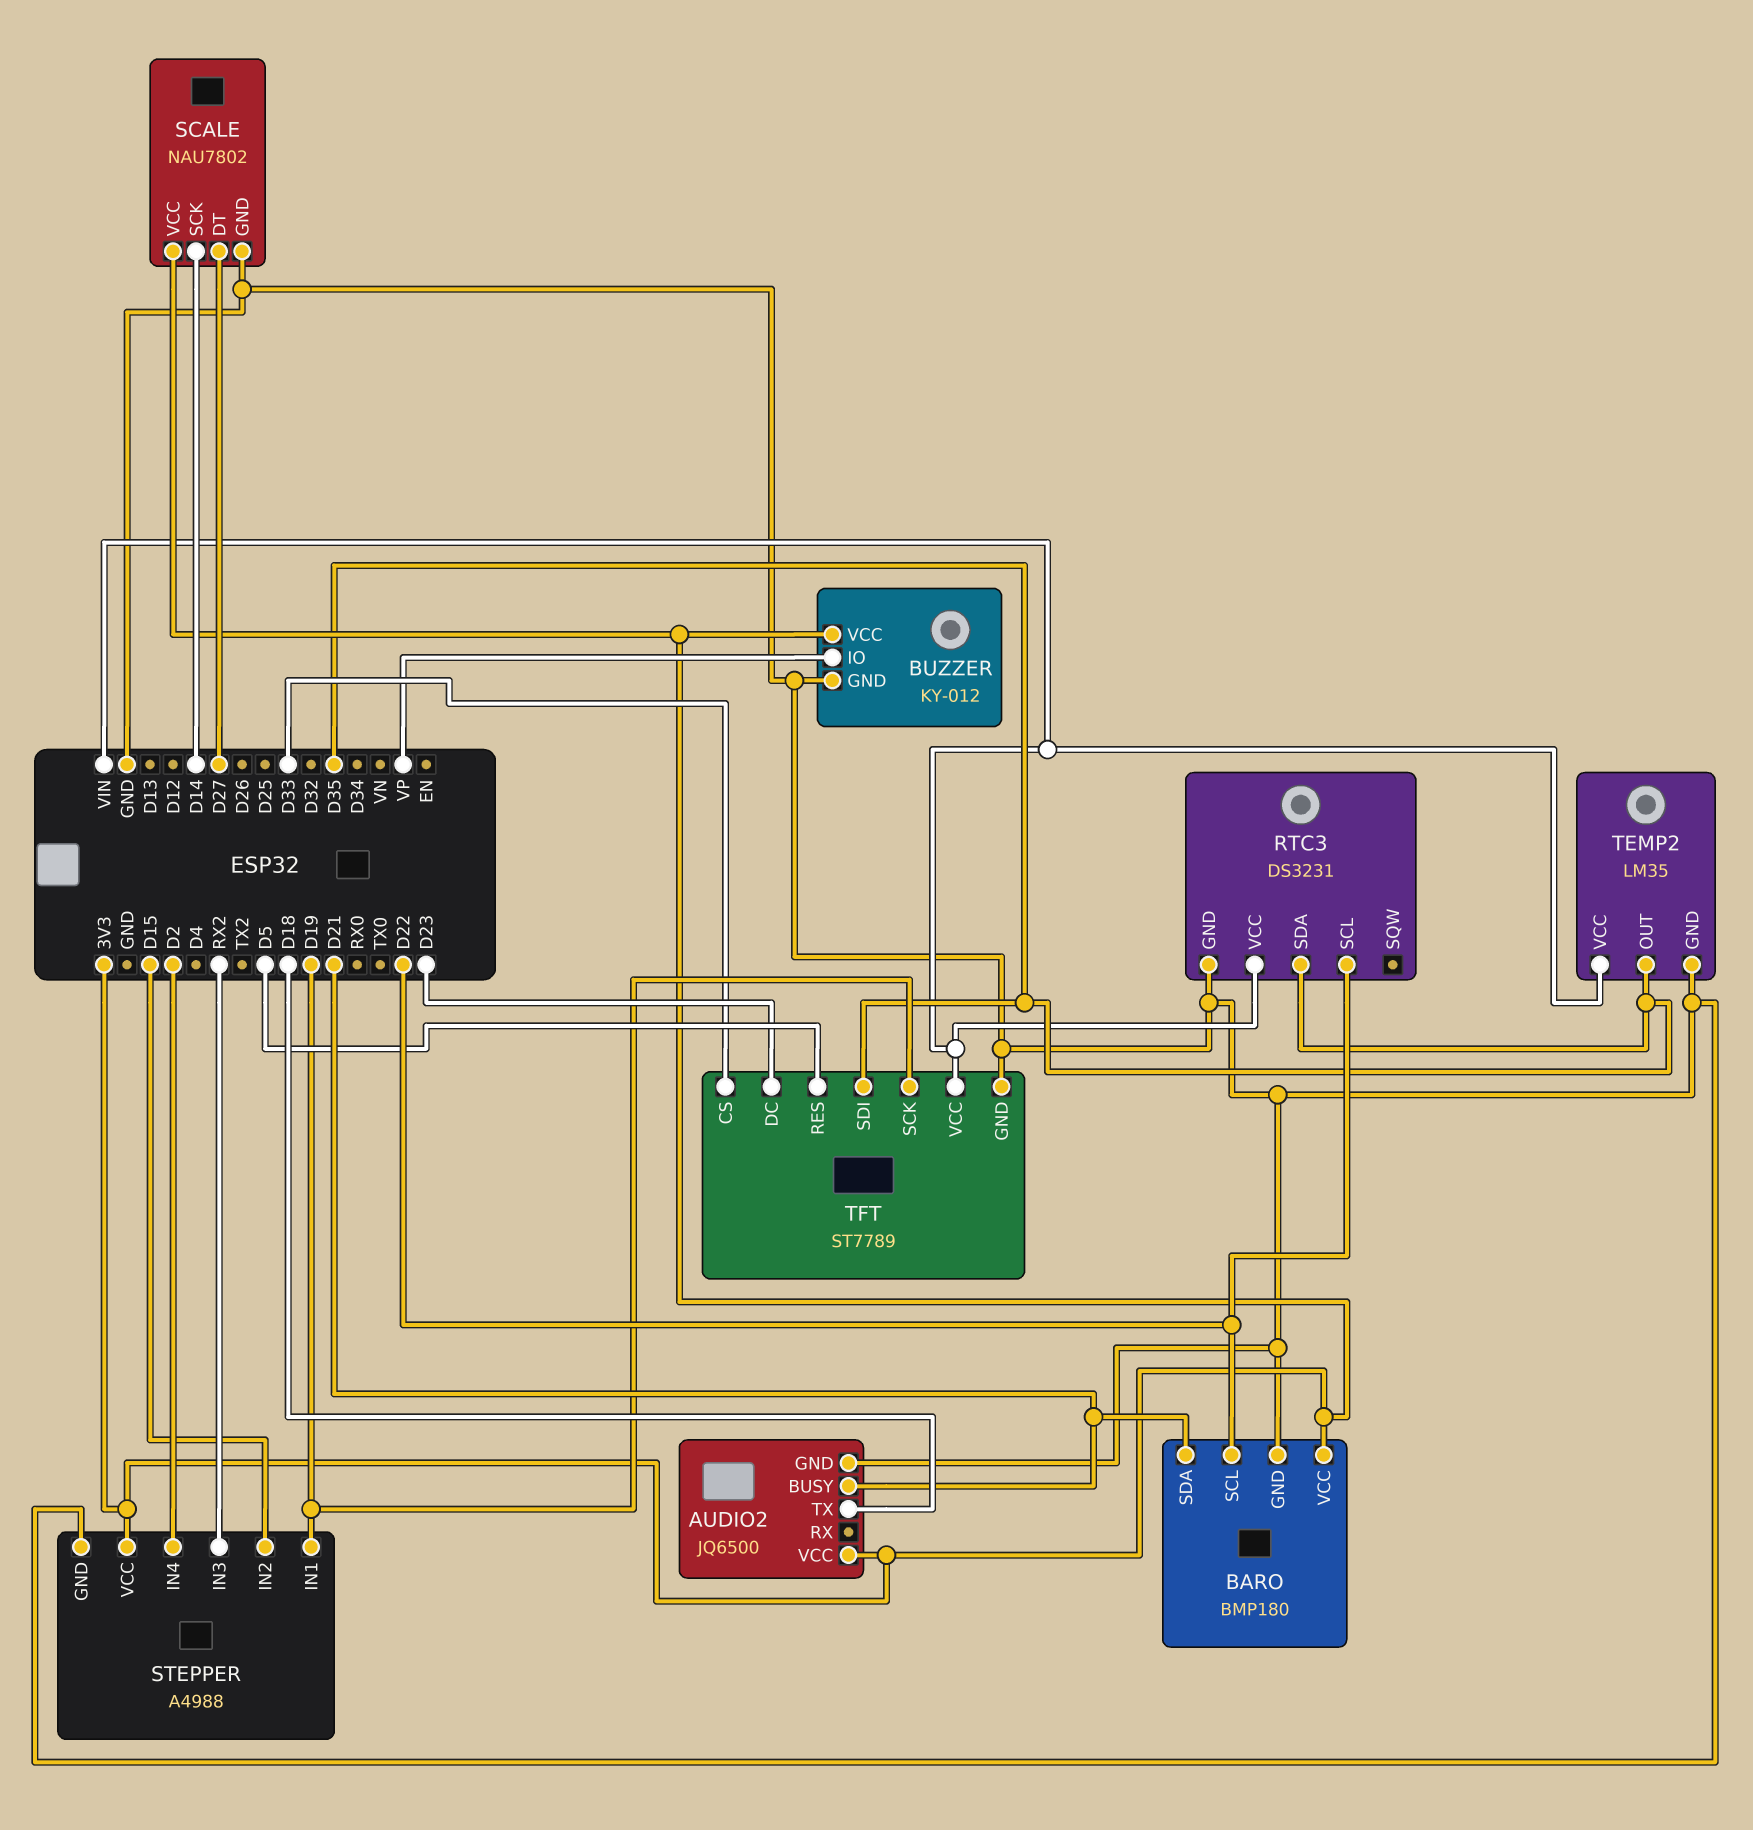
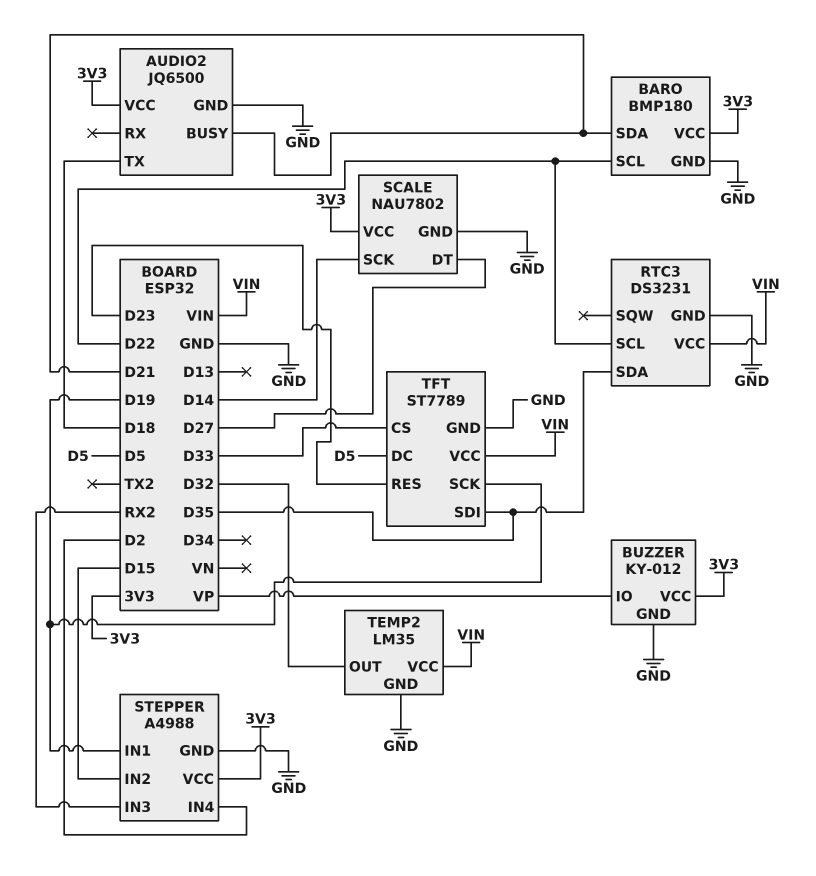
TEMP2 pin OUT: D35 -> D32
TFT pin DC: D23 -> D5
TFT pin RES: D5 -> D23

